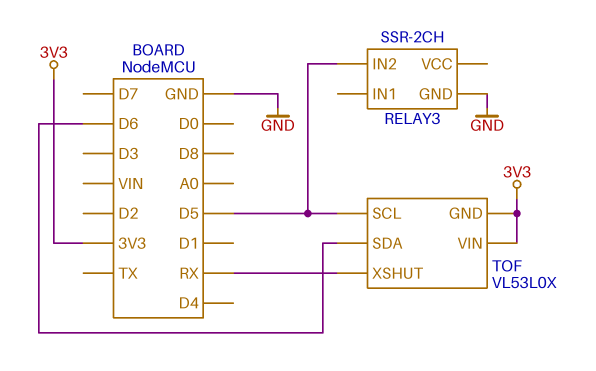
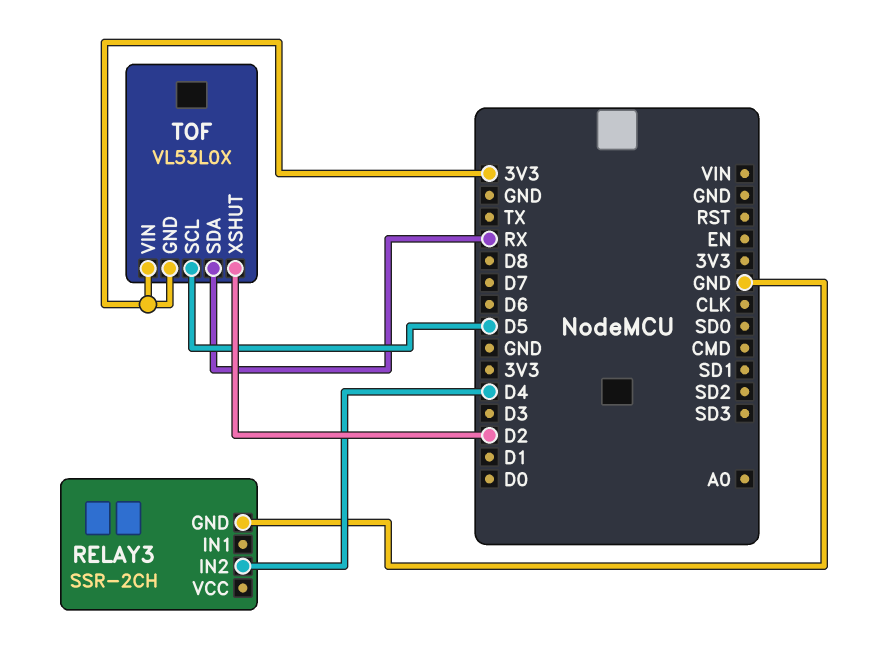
RELAY3 pin IN2: D5 -> D4
TOF pin SDA: D6 -> RX
TOF pin XSHUT: RX -> D2

